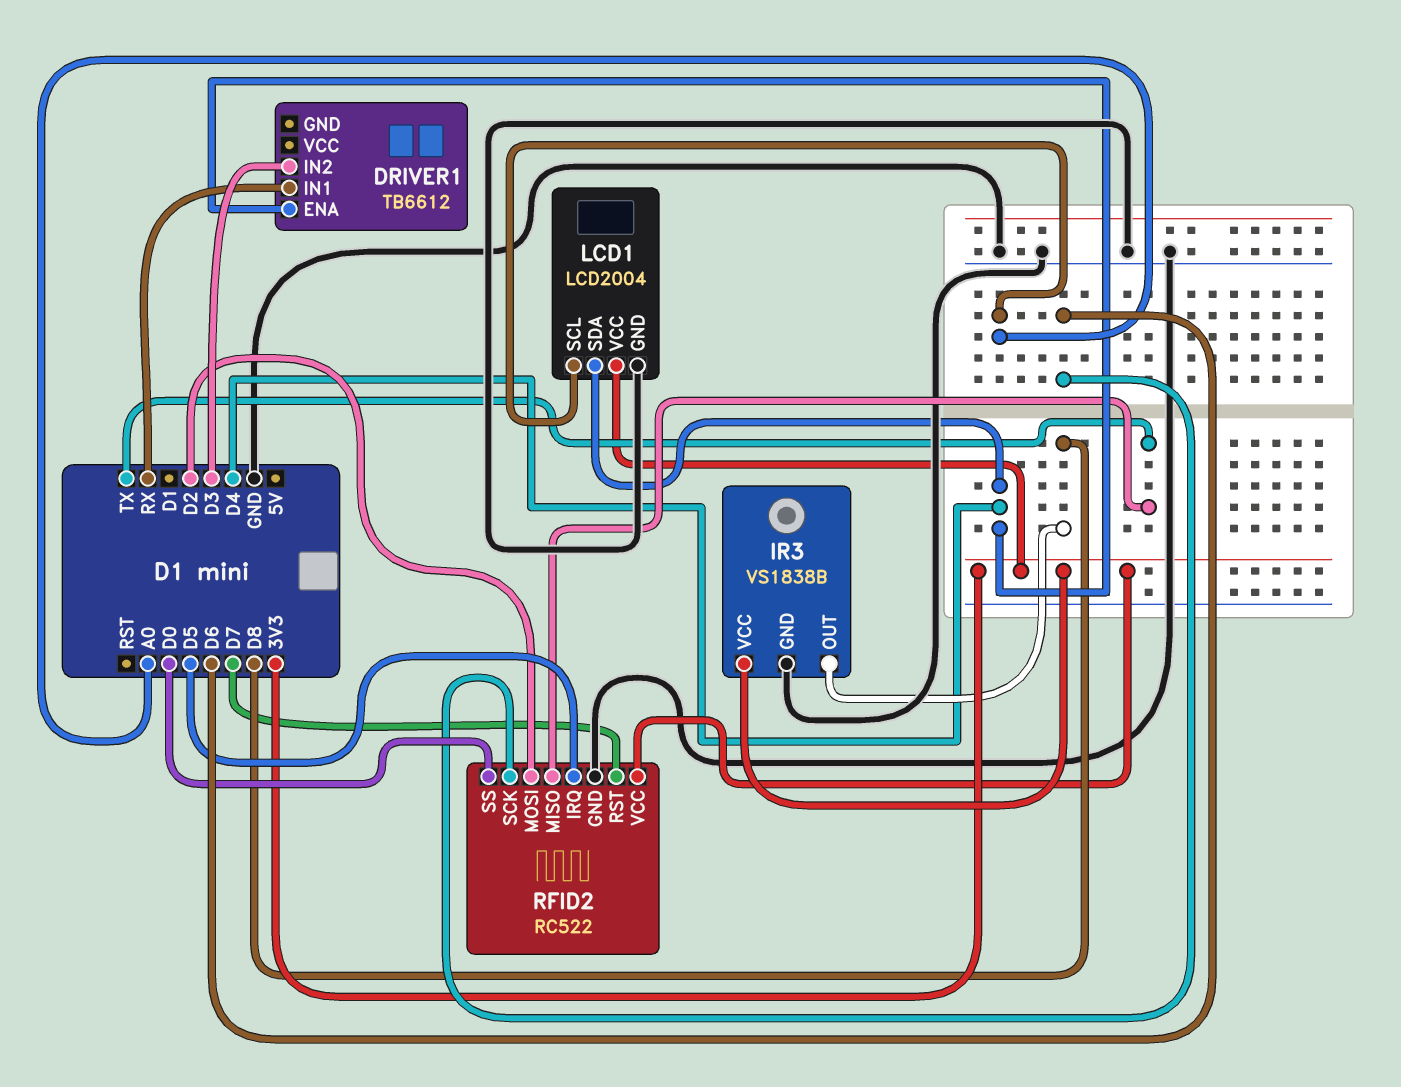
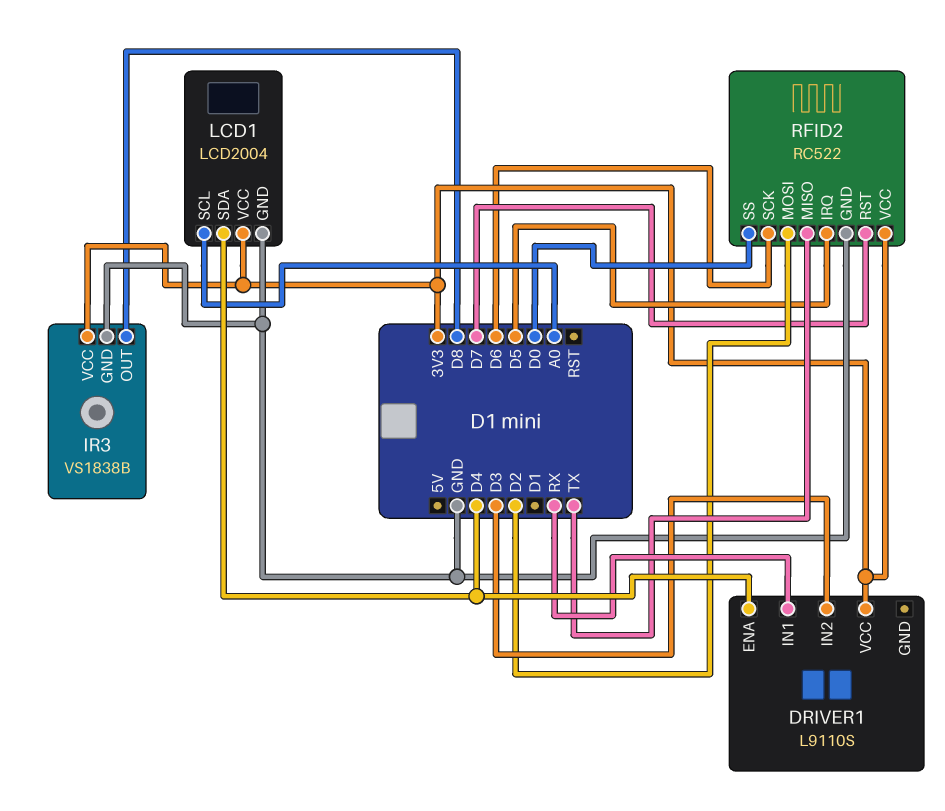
DRIVER1: TB6612 -> L9110S
DRIVER1 pin VCC: none -> 3V3

